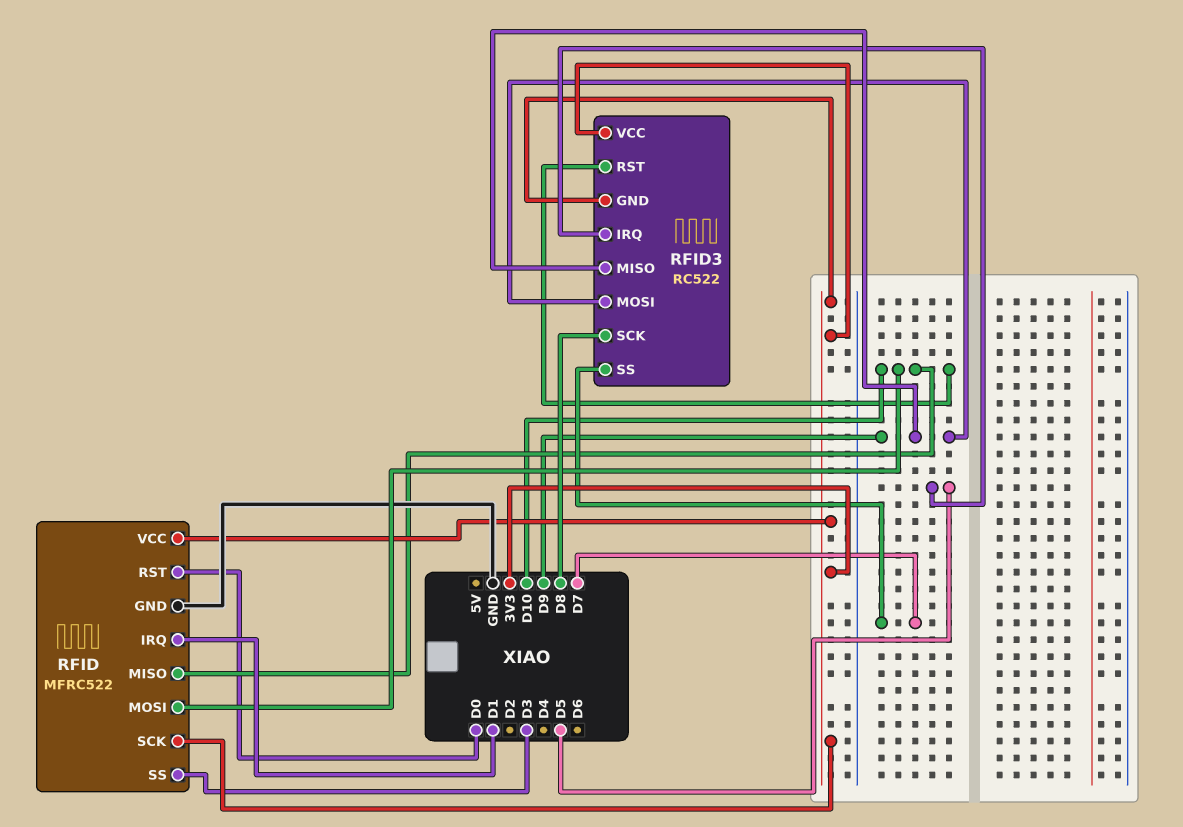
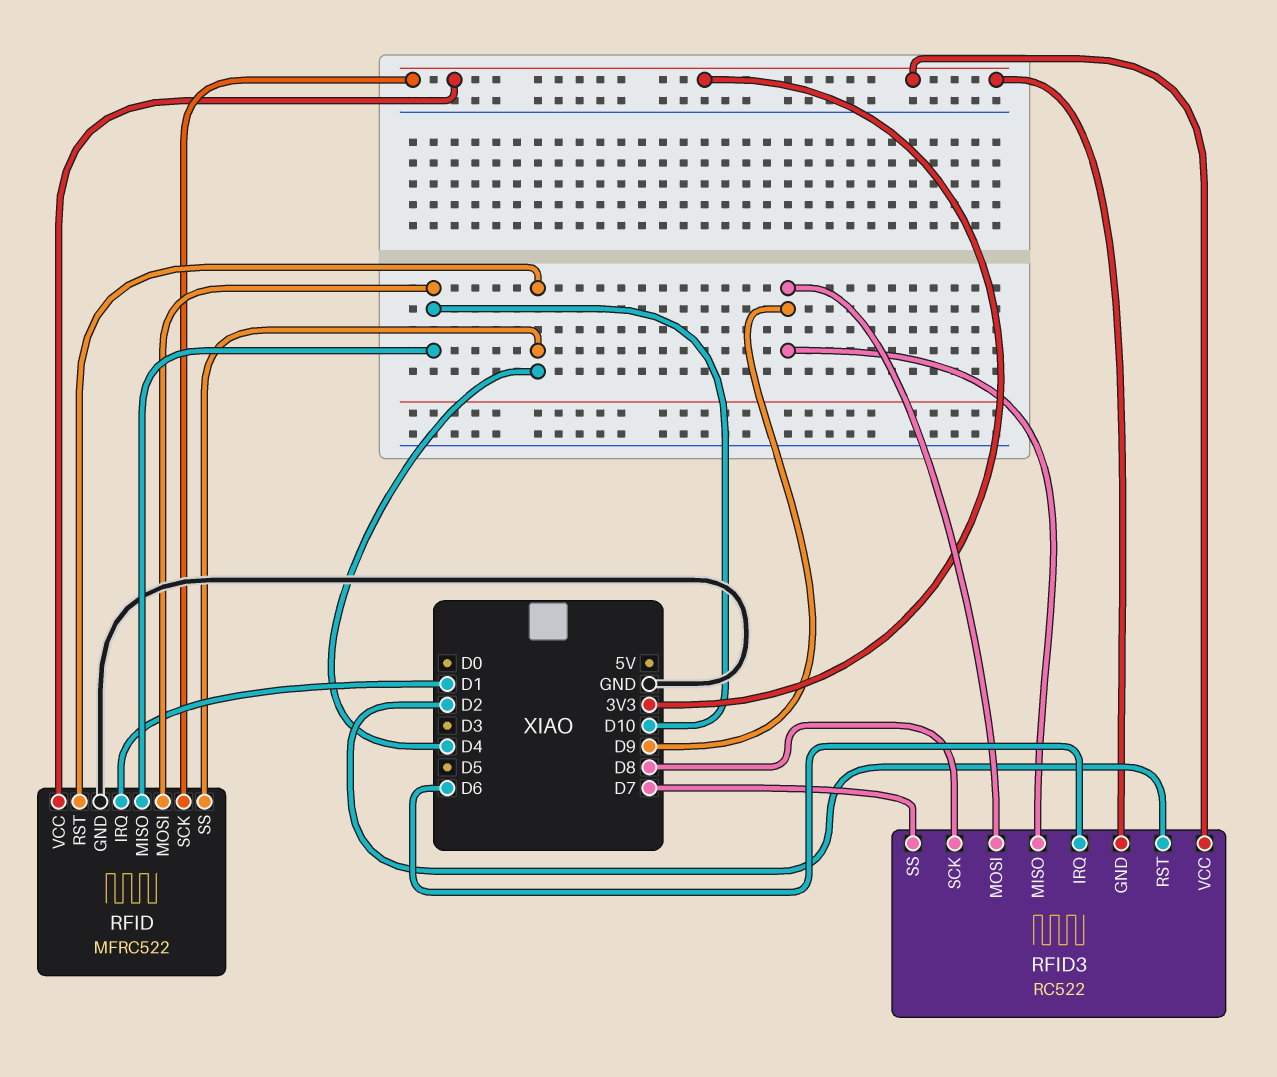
RFID pin RST: D0 -> D4
RFID pin SS: D3 -> D4
RFID3 pin IRQ: D5 -> D6
RFID3 pin RST: D10 -> D2

